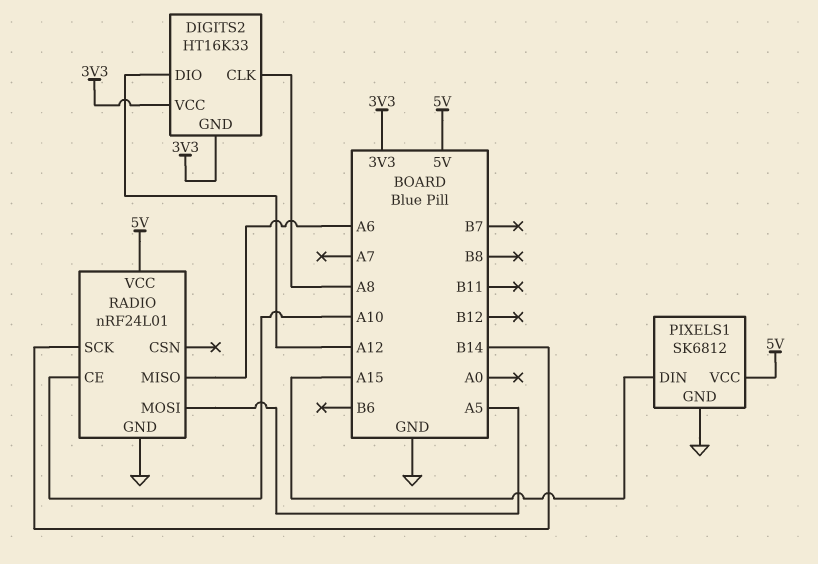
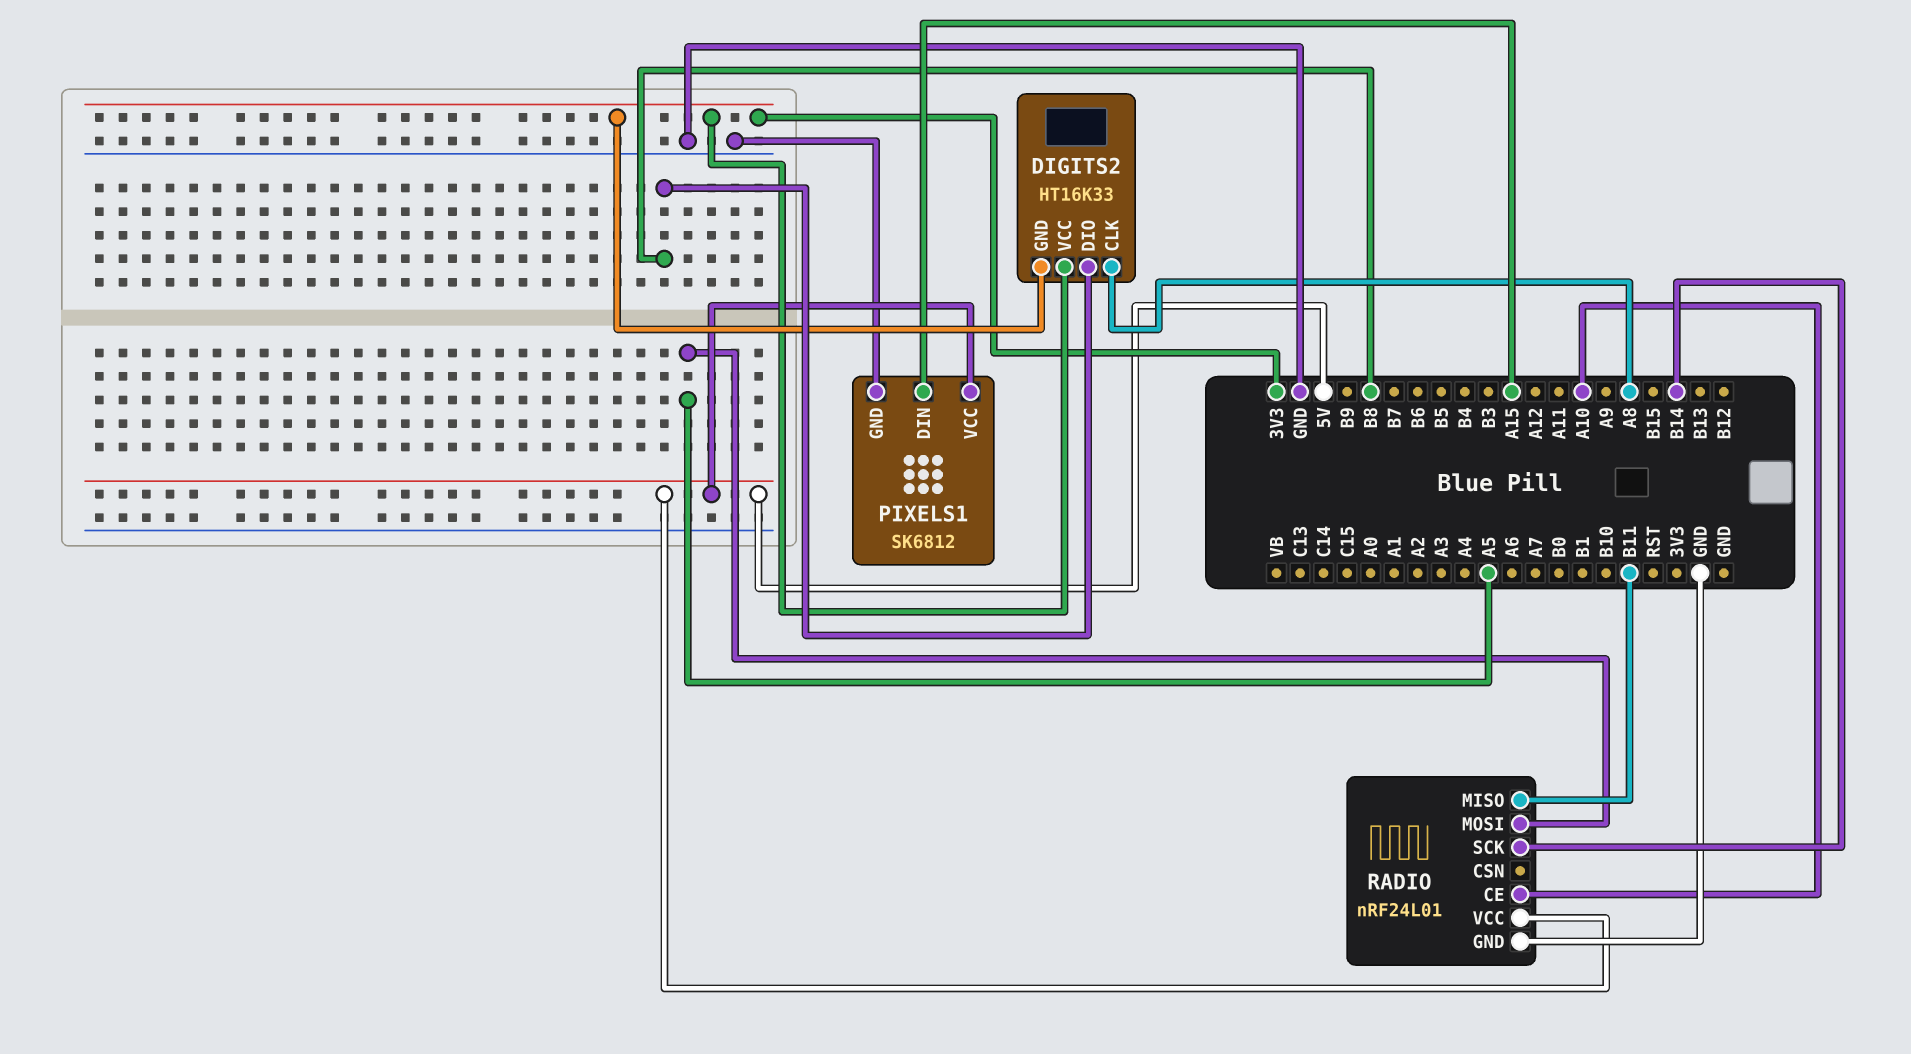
DIGITS2 pin DIO: A12 -> B8
RADIO pin MISO: A6 -> B11

